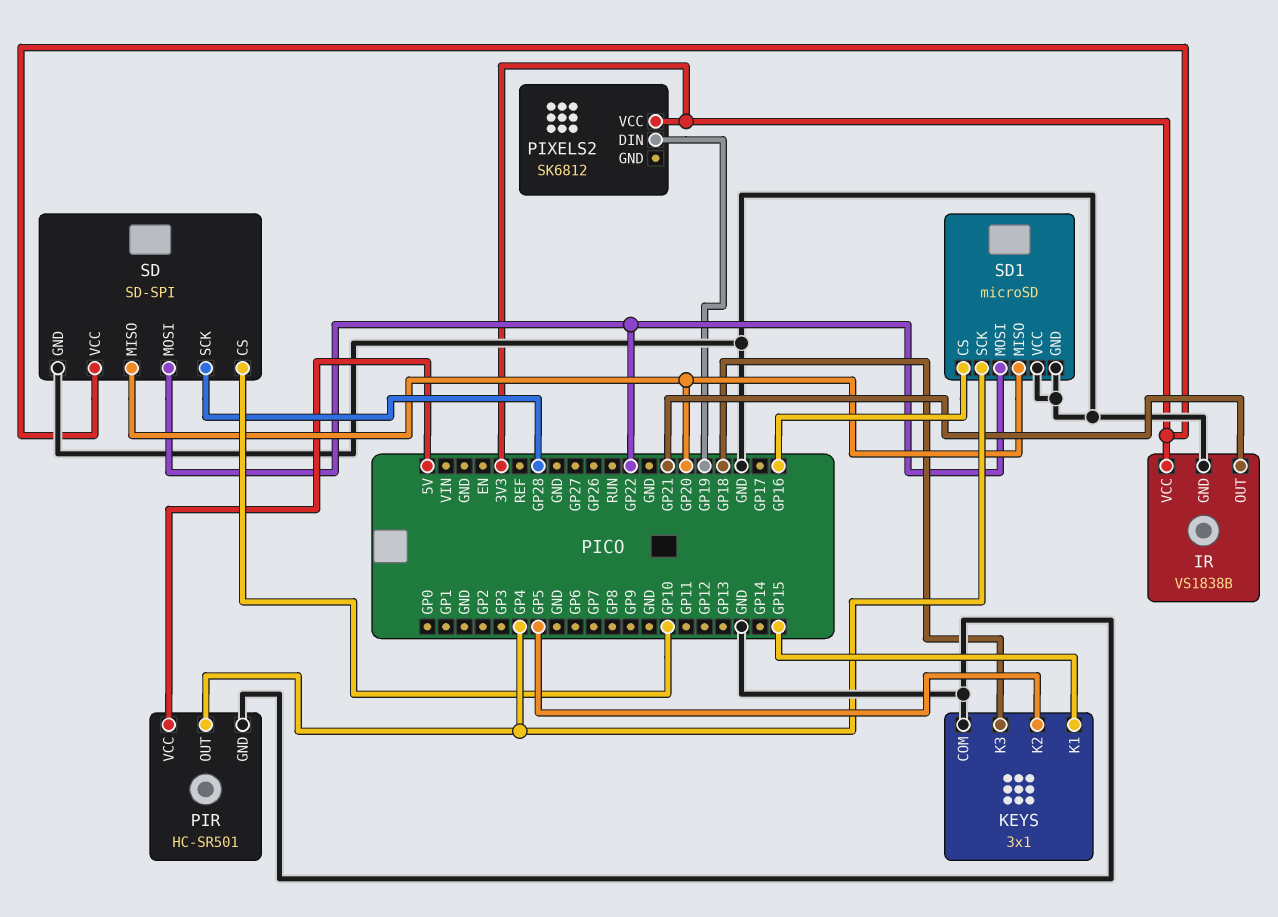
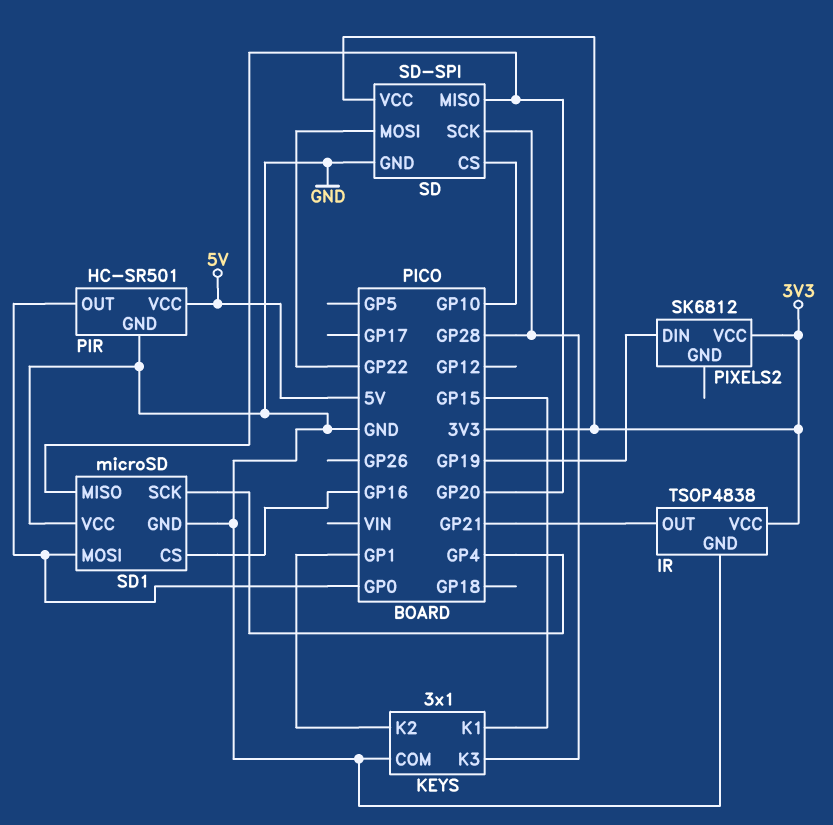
IR: VS1838B -> TSOP4838
KEYS pin K2: GP5 -> GP1
KEYS pin K3: GP18 -> GP28
PIR pin OUT: GP4 -> GP0
SD1 pin MOSI: GP22 -> GP0

